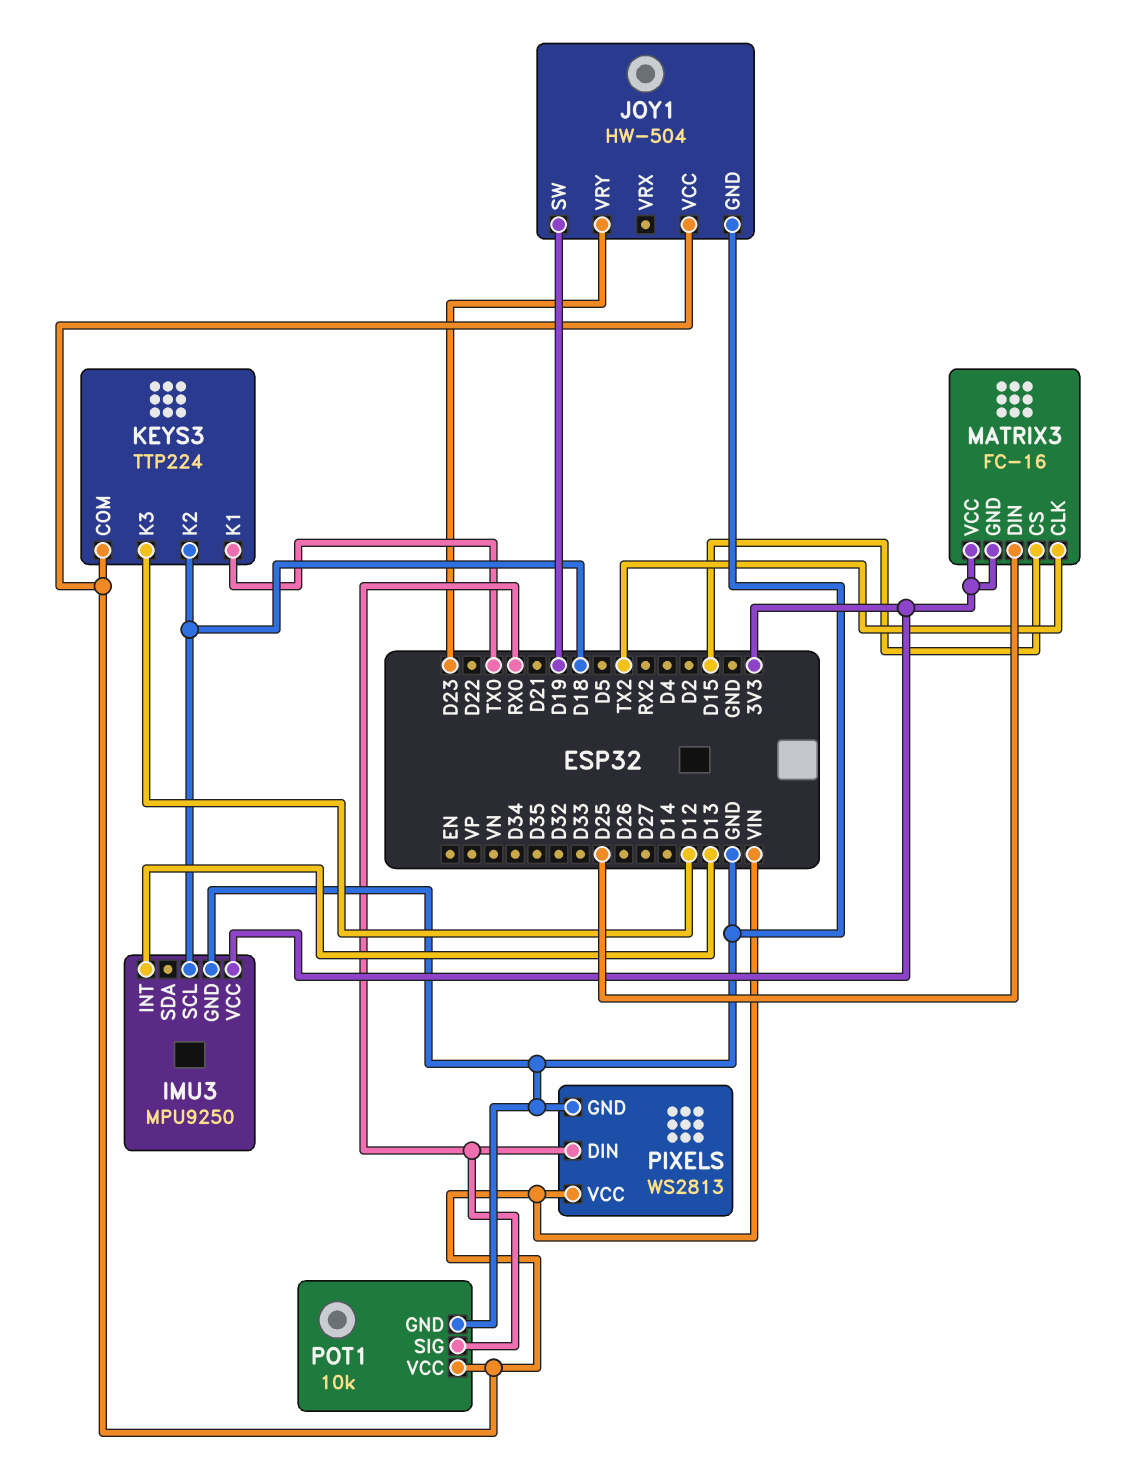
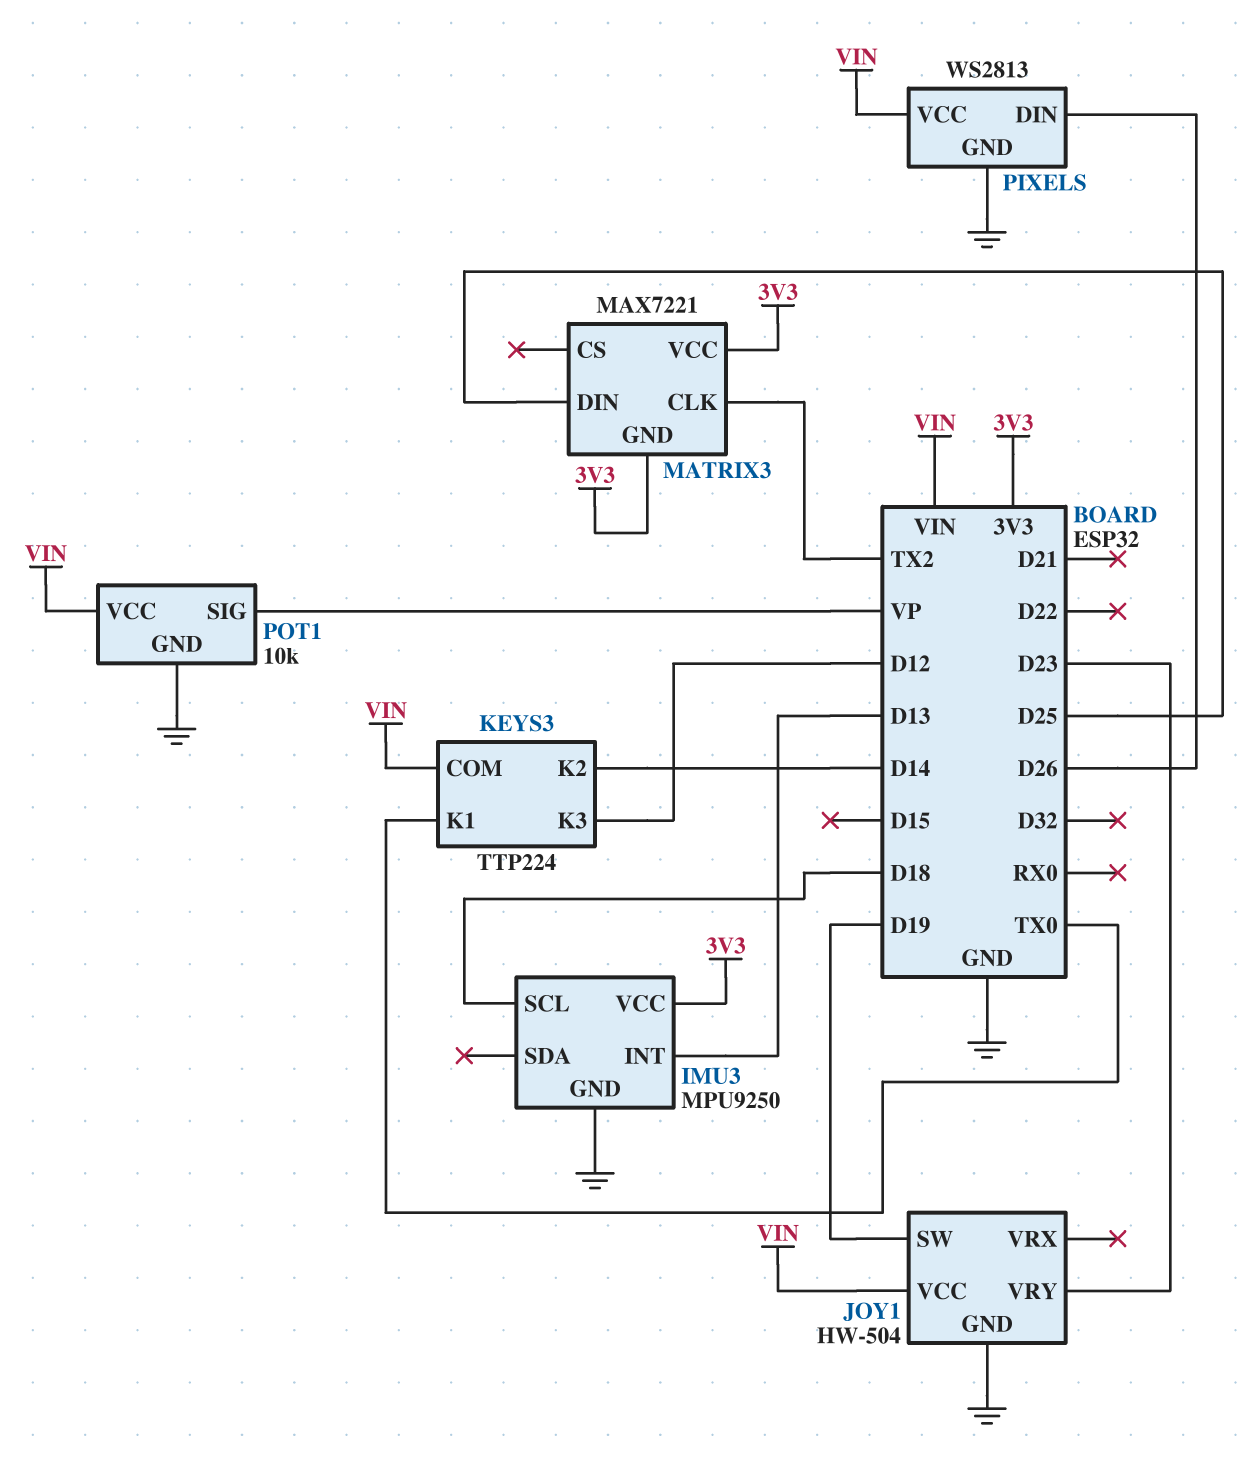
KEYS3 pin K2: D18 -> D14
MATRIX3: FC-16 -> MAX7221
MATRIX3 pin CS: D15 -> none
PIXELS pin DIN: RX0 -> D26
POT1 pin SIG: RX0 -> VP

